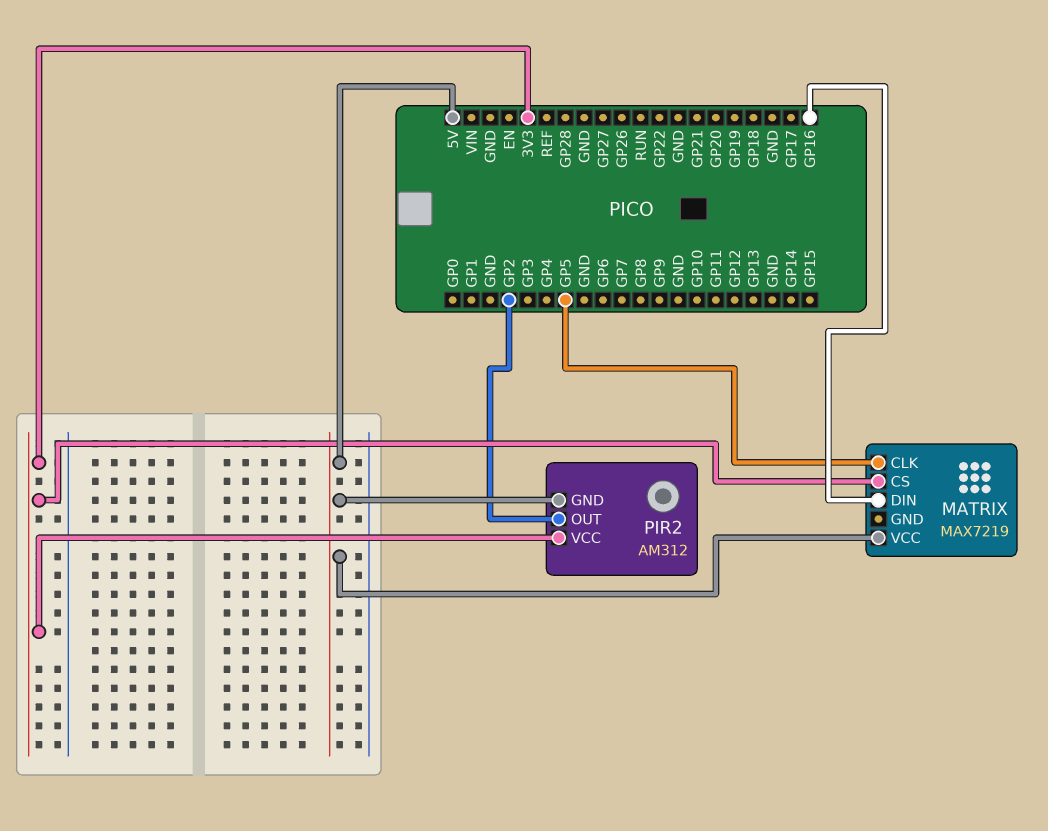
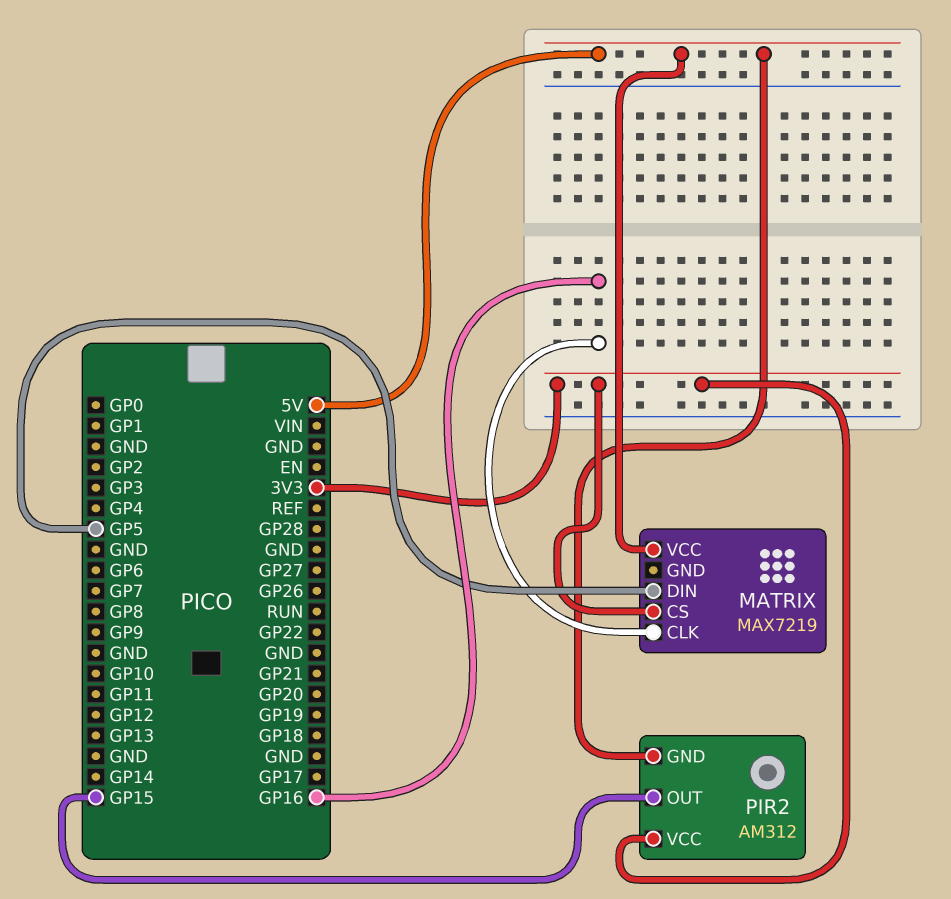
MATRIX pin CLK: GP5 -> GP16
MATRIX pin DIN: GP16 -> GP5
PIR2 pin OUT: GP2 -> GP15

